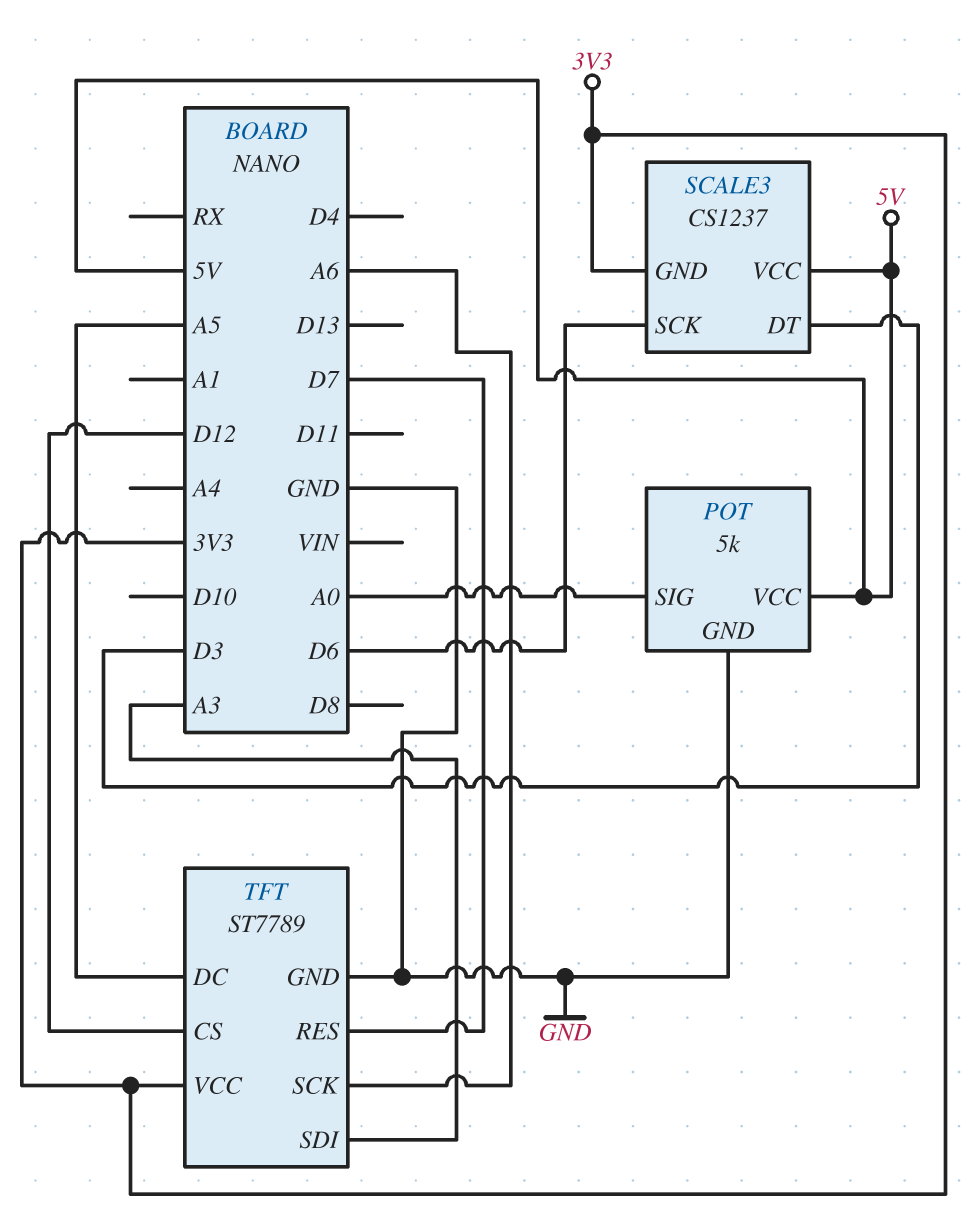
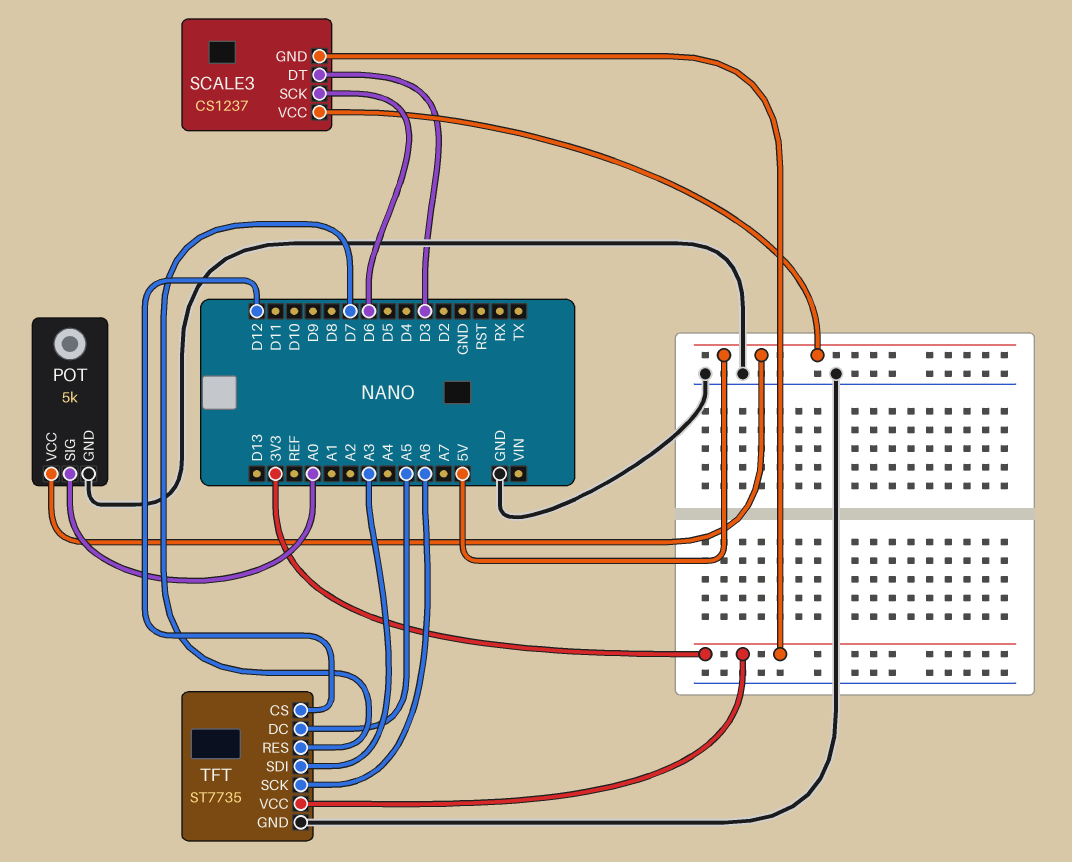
TFT: ST7789 -> ST7735

